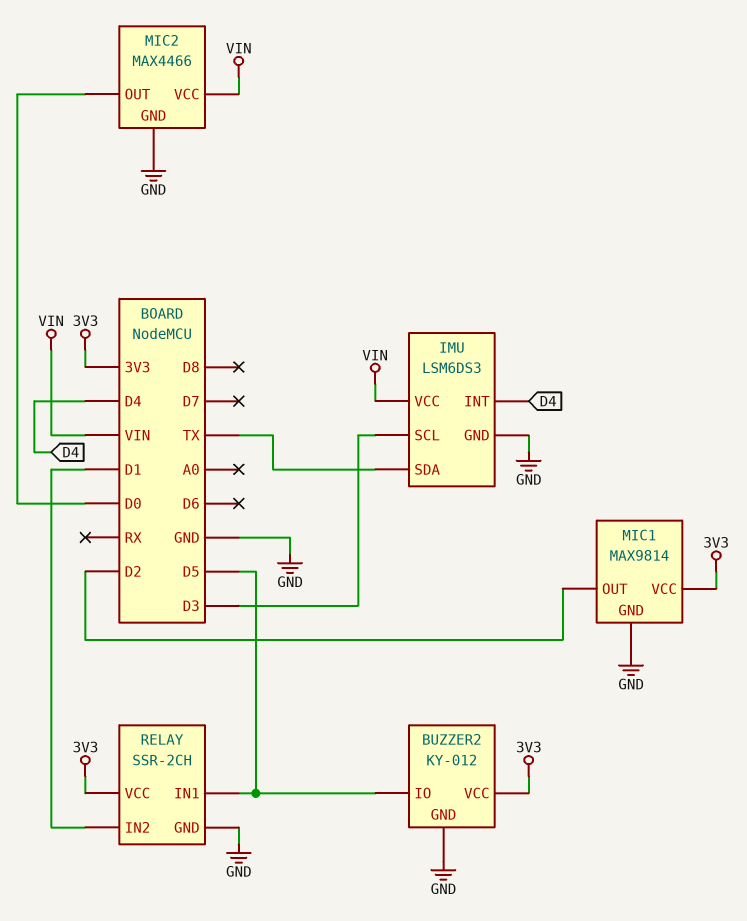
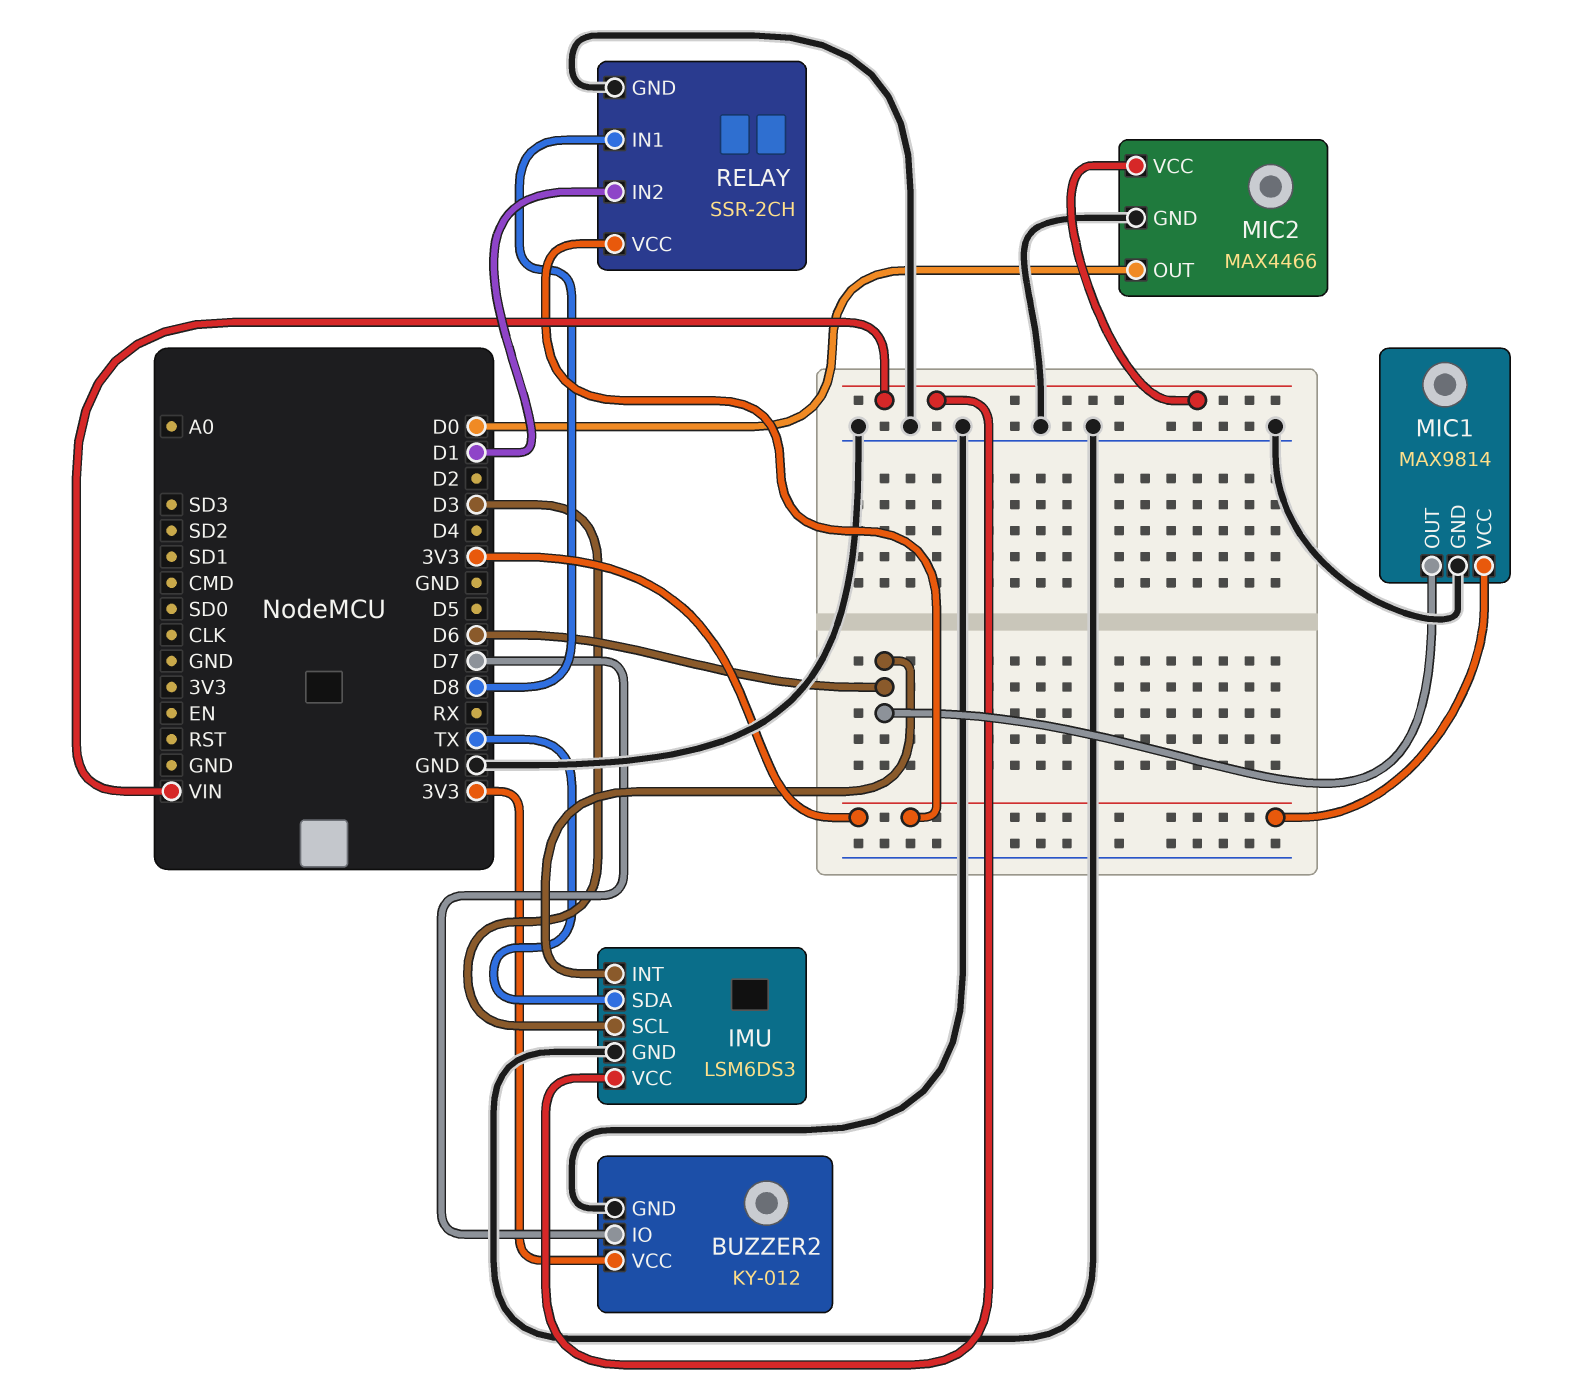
BUZZER2 pin IO: D5 -> D7
IMU pin INT: D4 -> D6
MIC1 pin OUT: D2 -> D6
RELAY pin IN1: D5 -> D8

